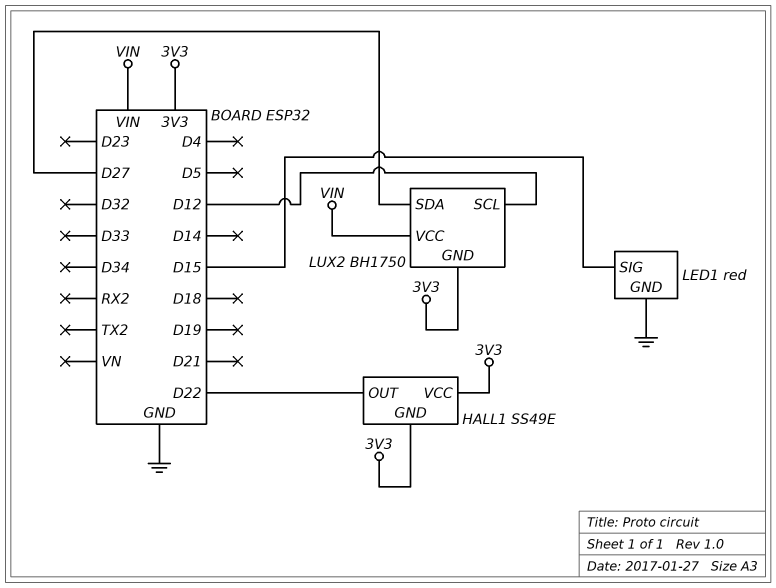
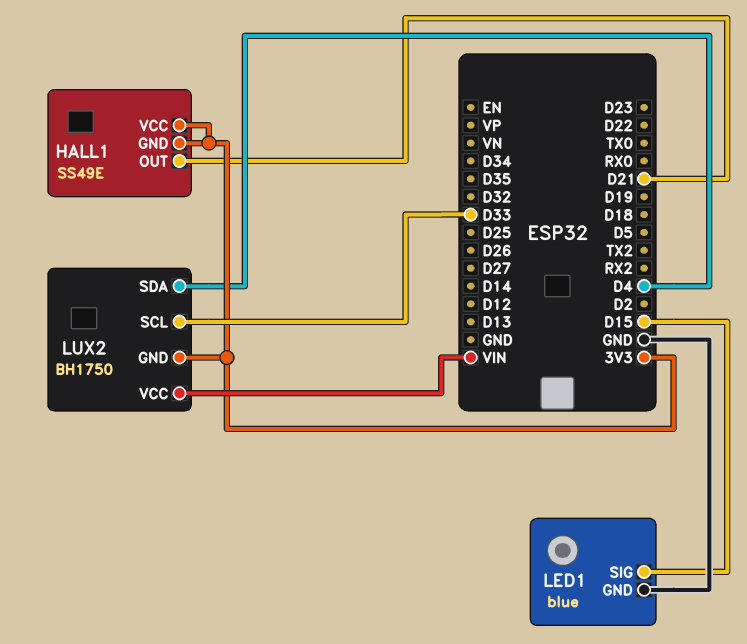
HALL1 pin OUT: D22 -> D21
LED1: red -> blue
LUX2 pin SCL: D12 -> D33
LUX2 pin SDA: D27 -> D4

